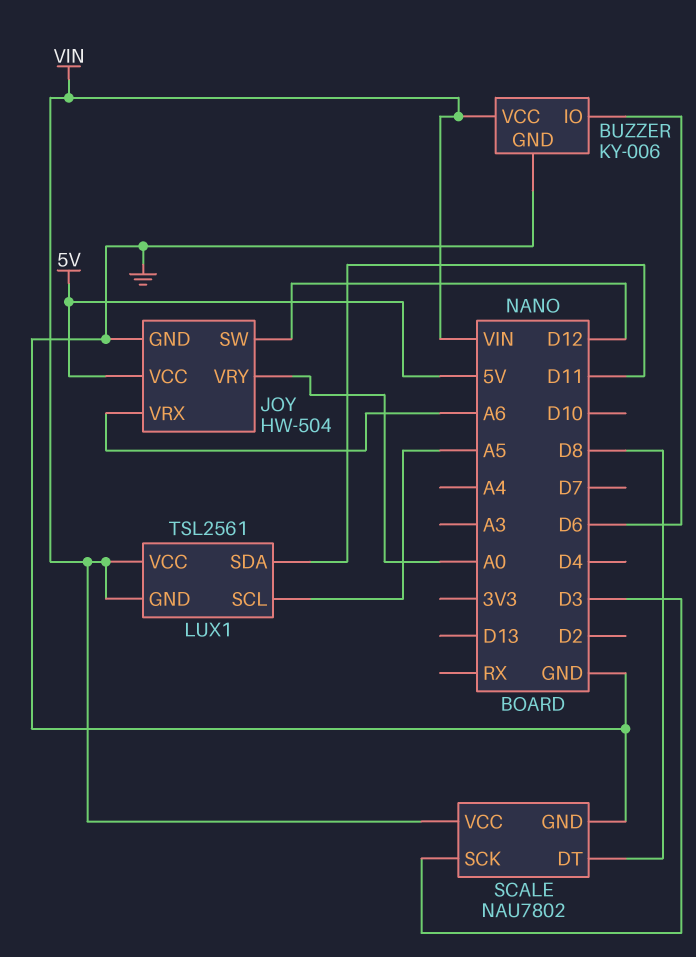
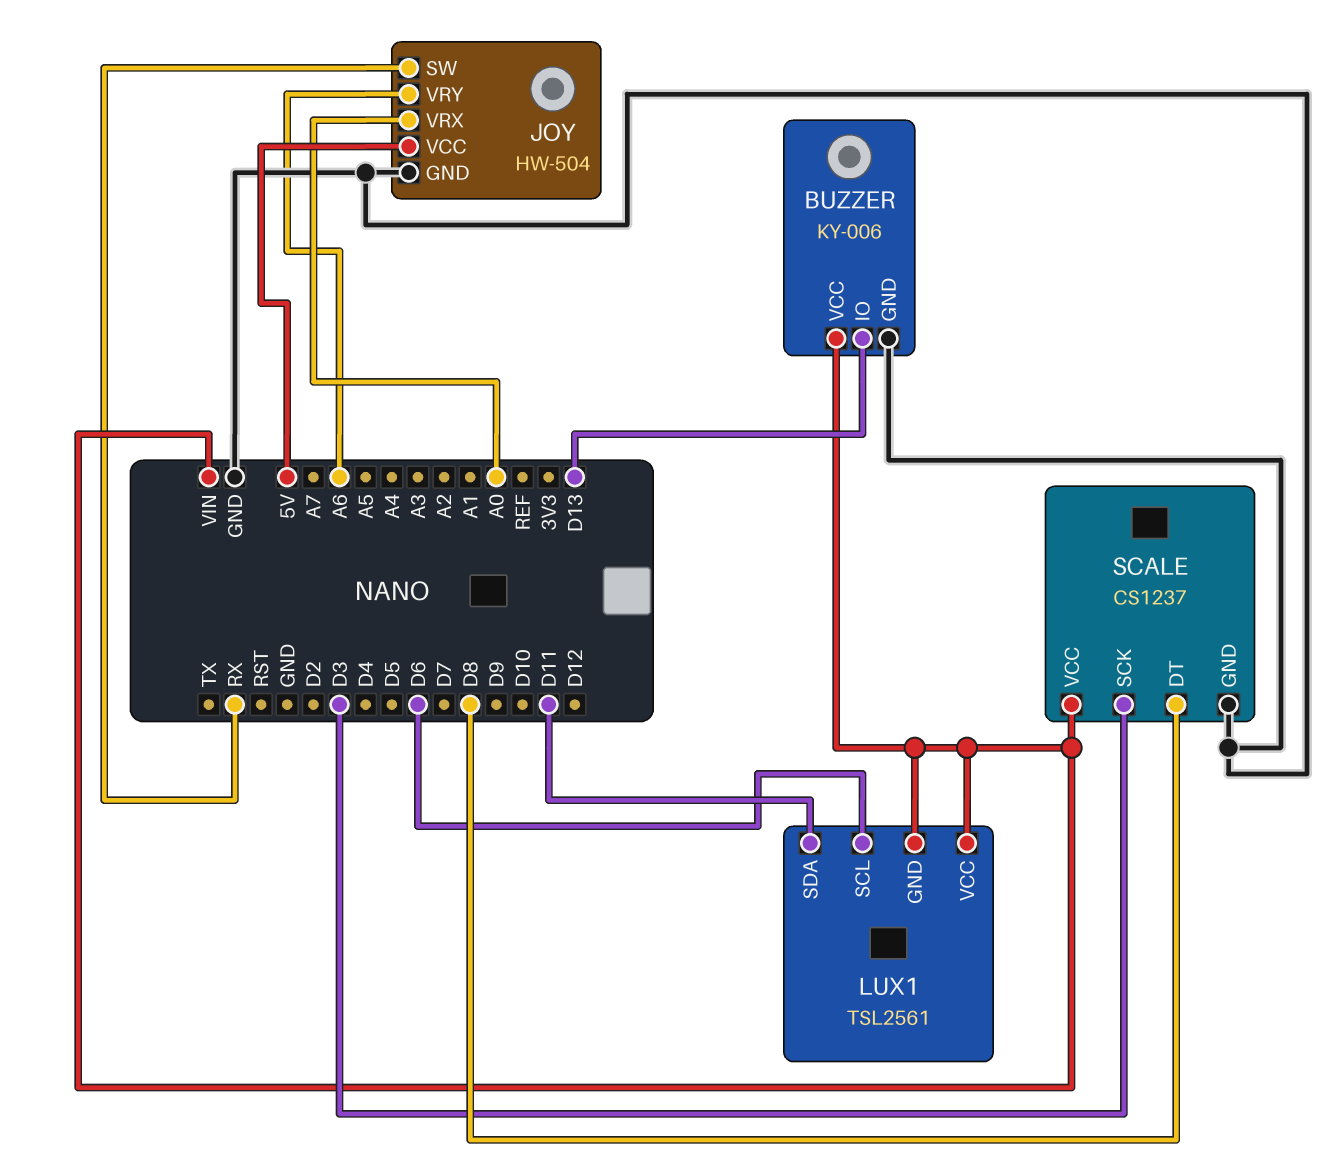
BUZZER pin IO: D6 -> D13
JOY pin SW: D12 -> RX
JOY pin VRX: A6 -> A0
JOY pin VRY: A0 -> A6
LUX1 pin SCL: A5 -> D6
SCALE: NAU7802 -> CS1237

